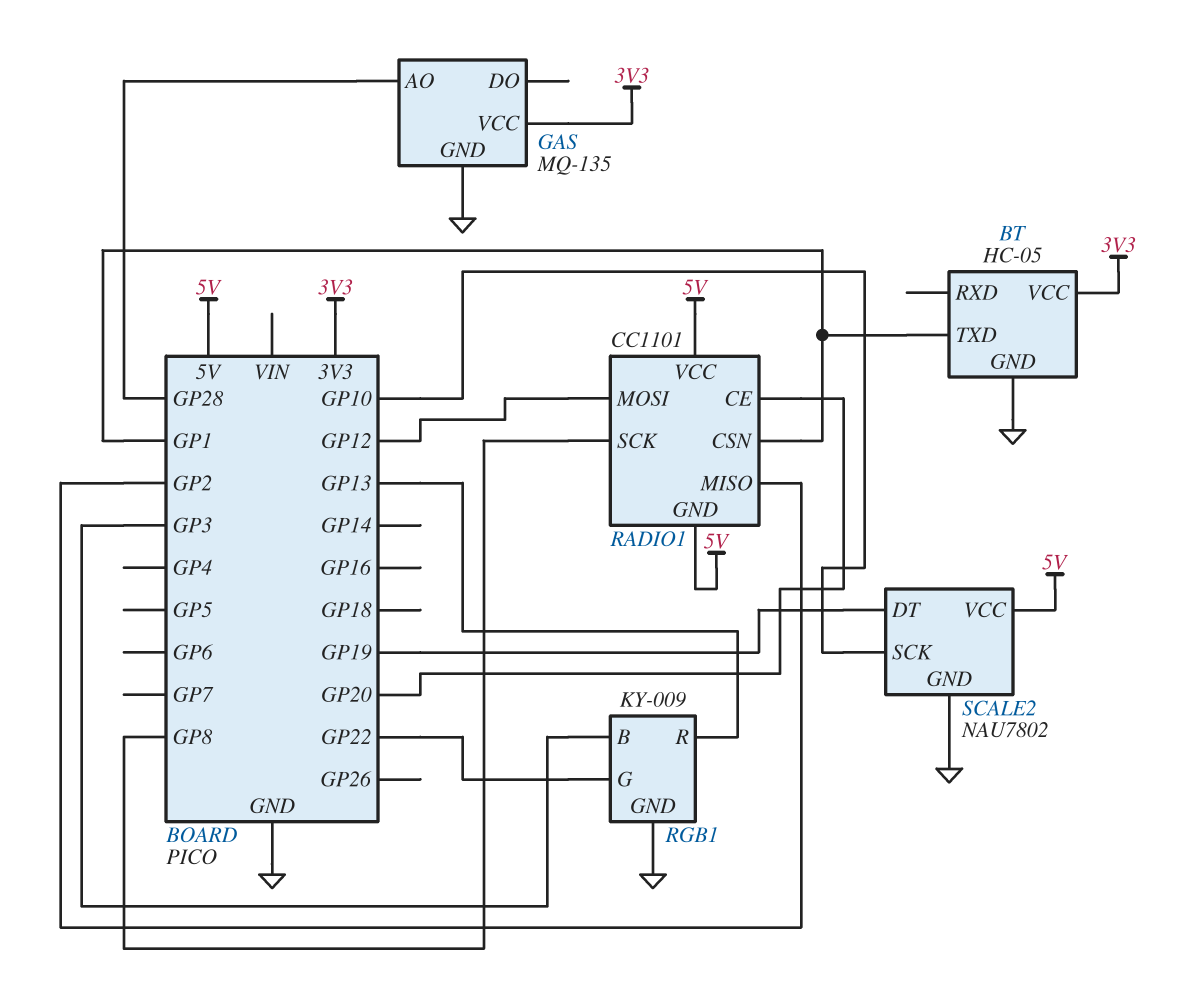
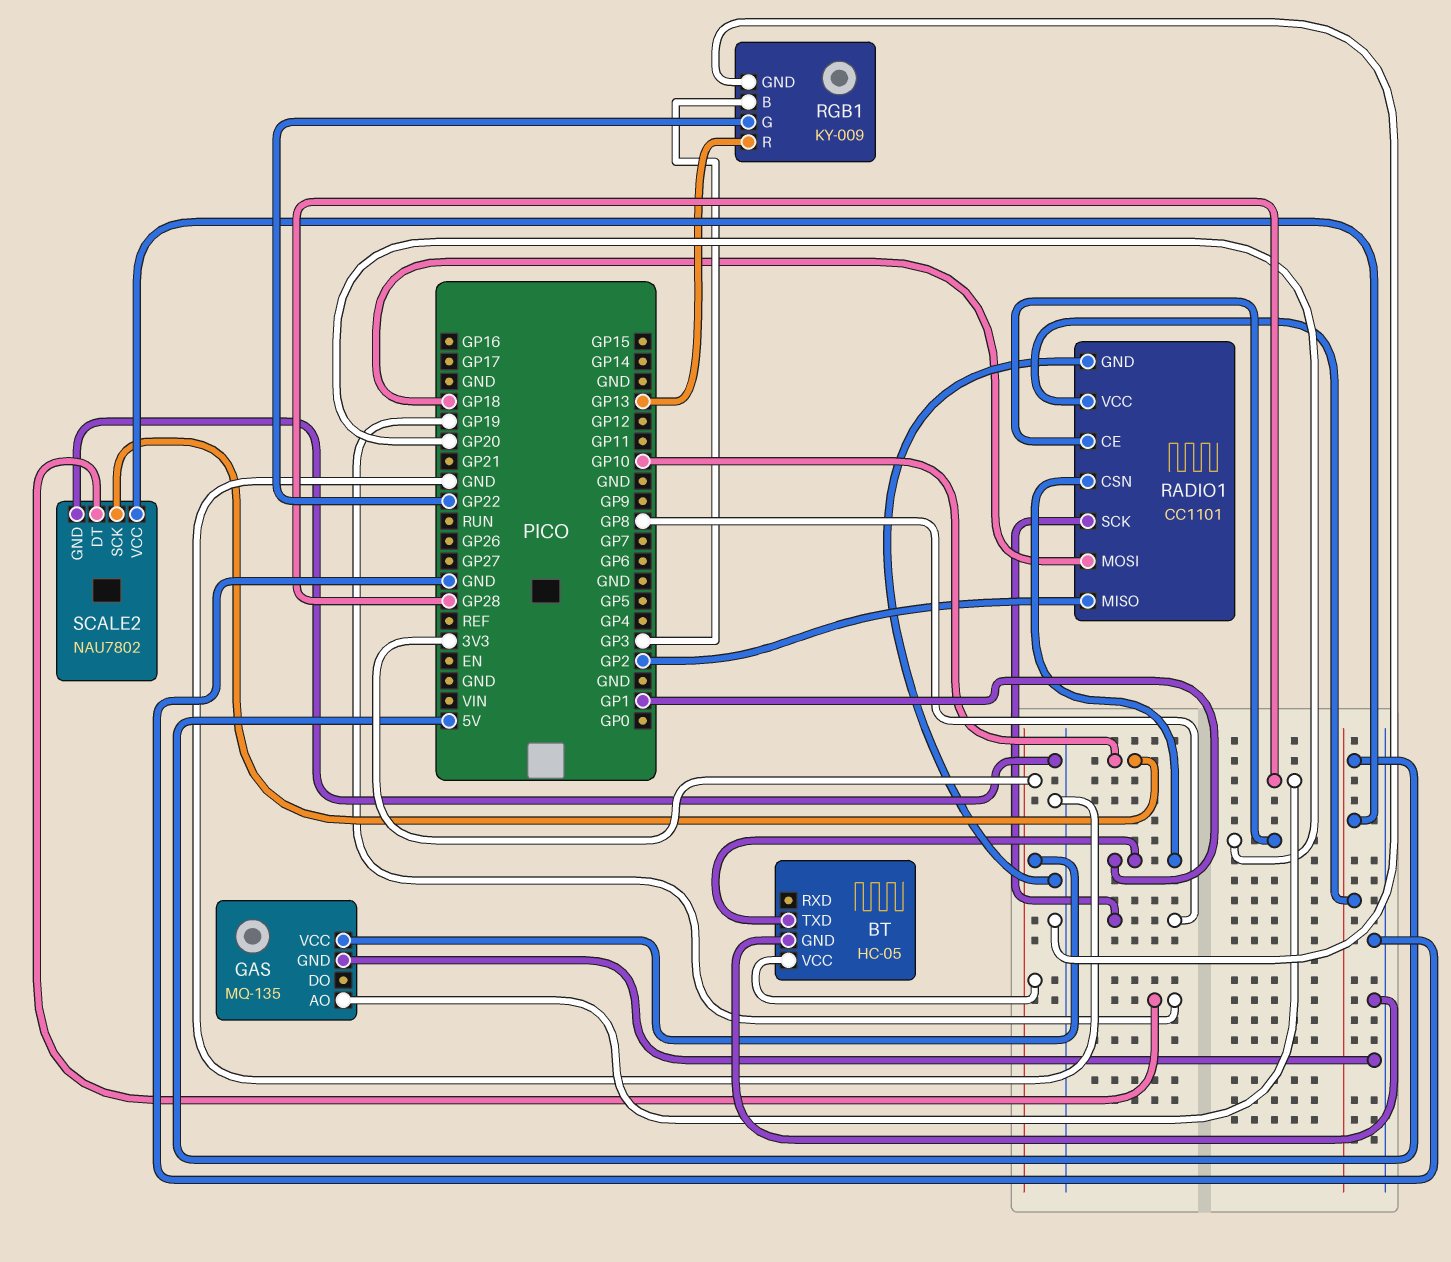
RADIO1 pin GND: 5V -> GND
RADIO1 pin MOSI: GP12 -> GP18

